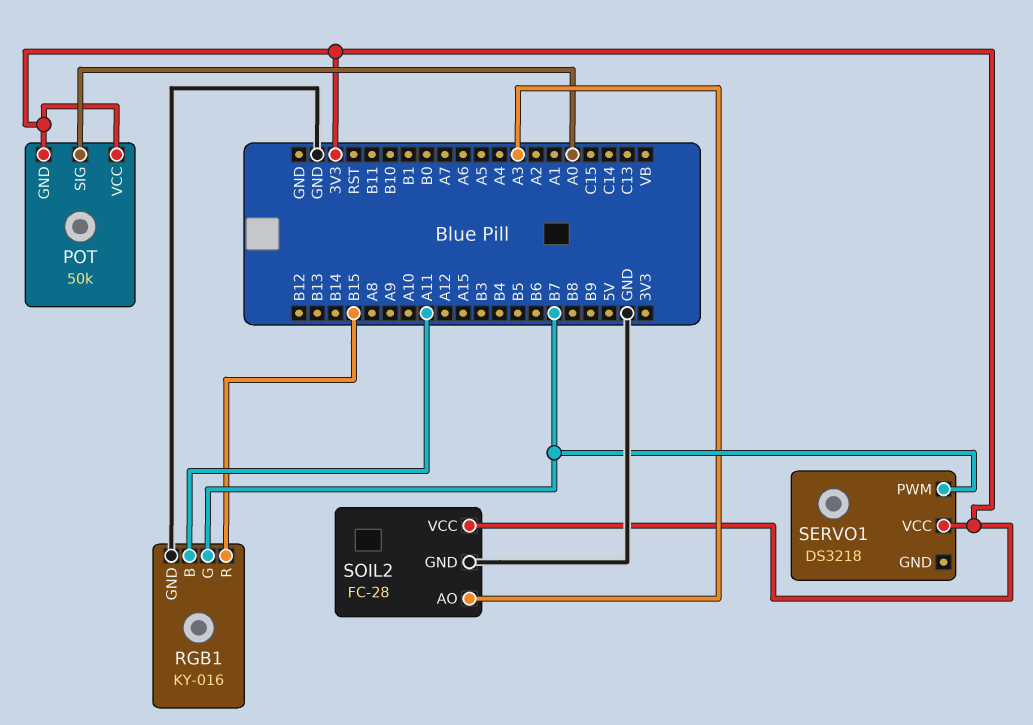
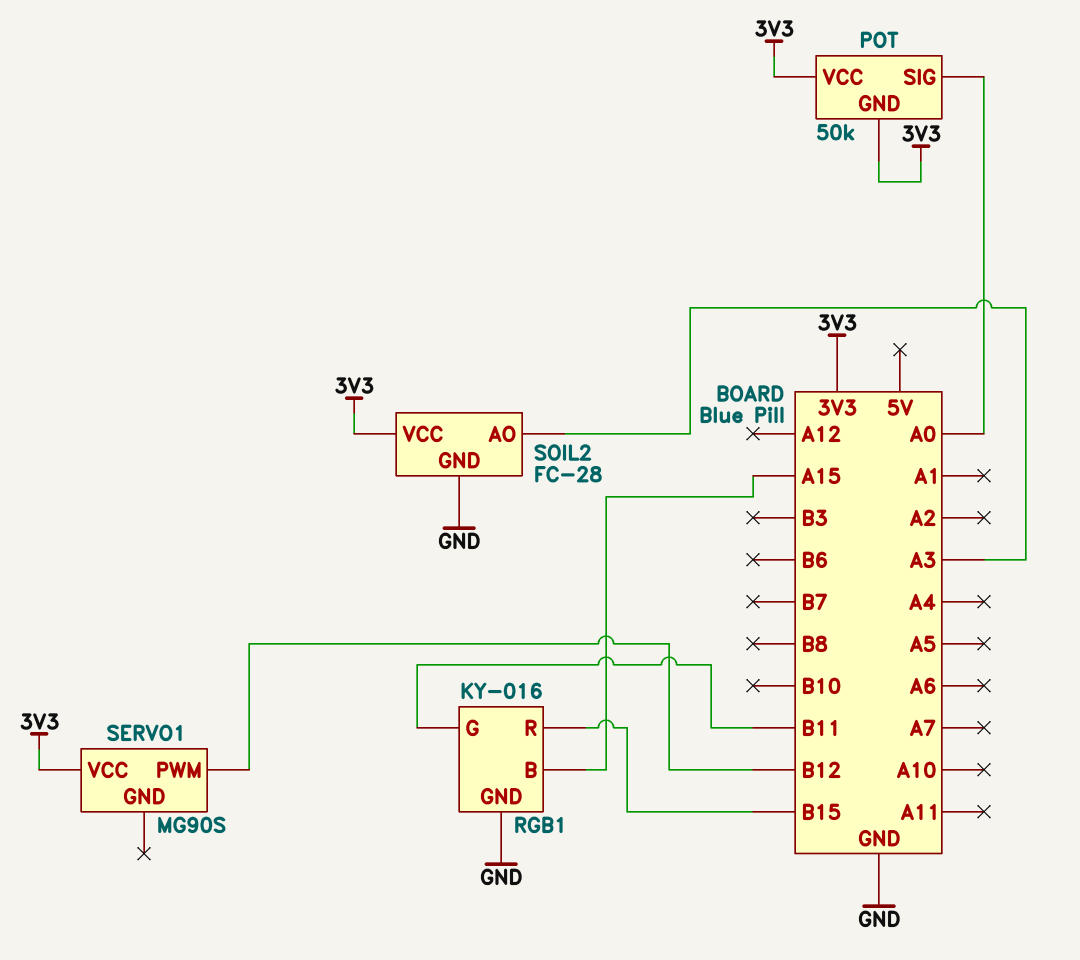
RGB1 pin B: A11 -> A15
RGB1 pin G: B7 -> B11
SERVO1: DS3218 -> MG90S
SERVO1 pin PWM: B7 -> B12

